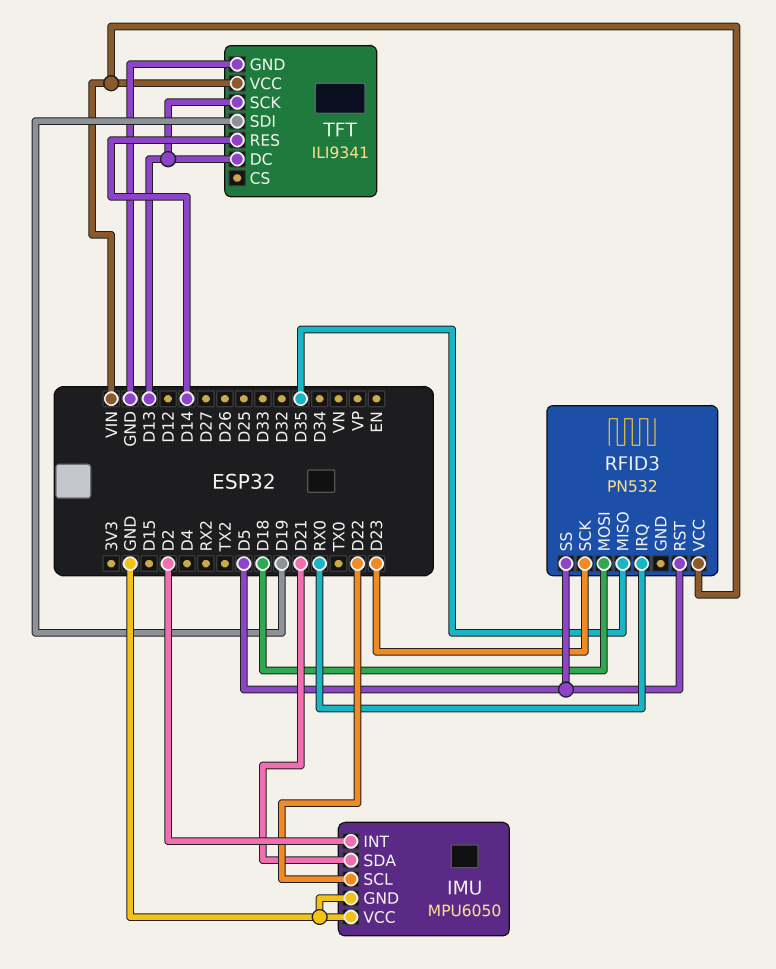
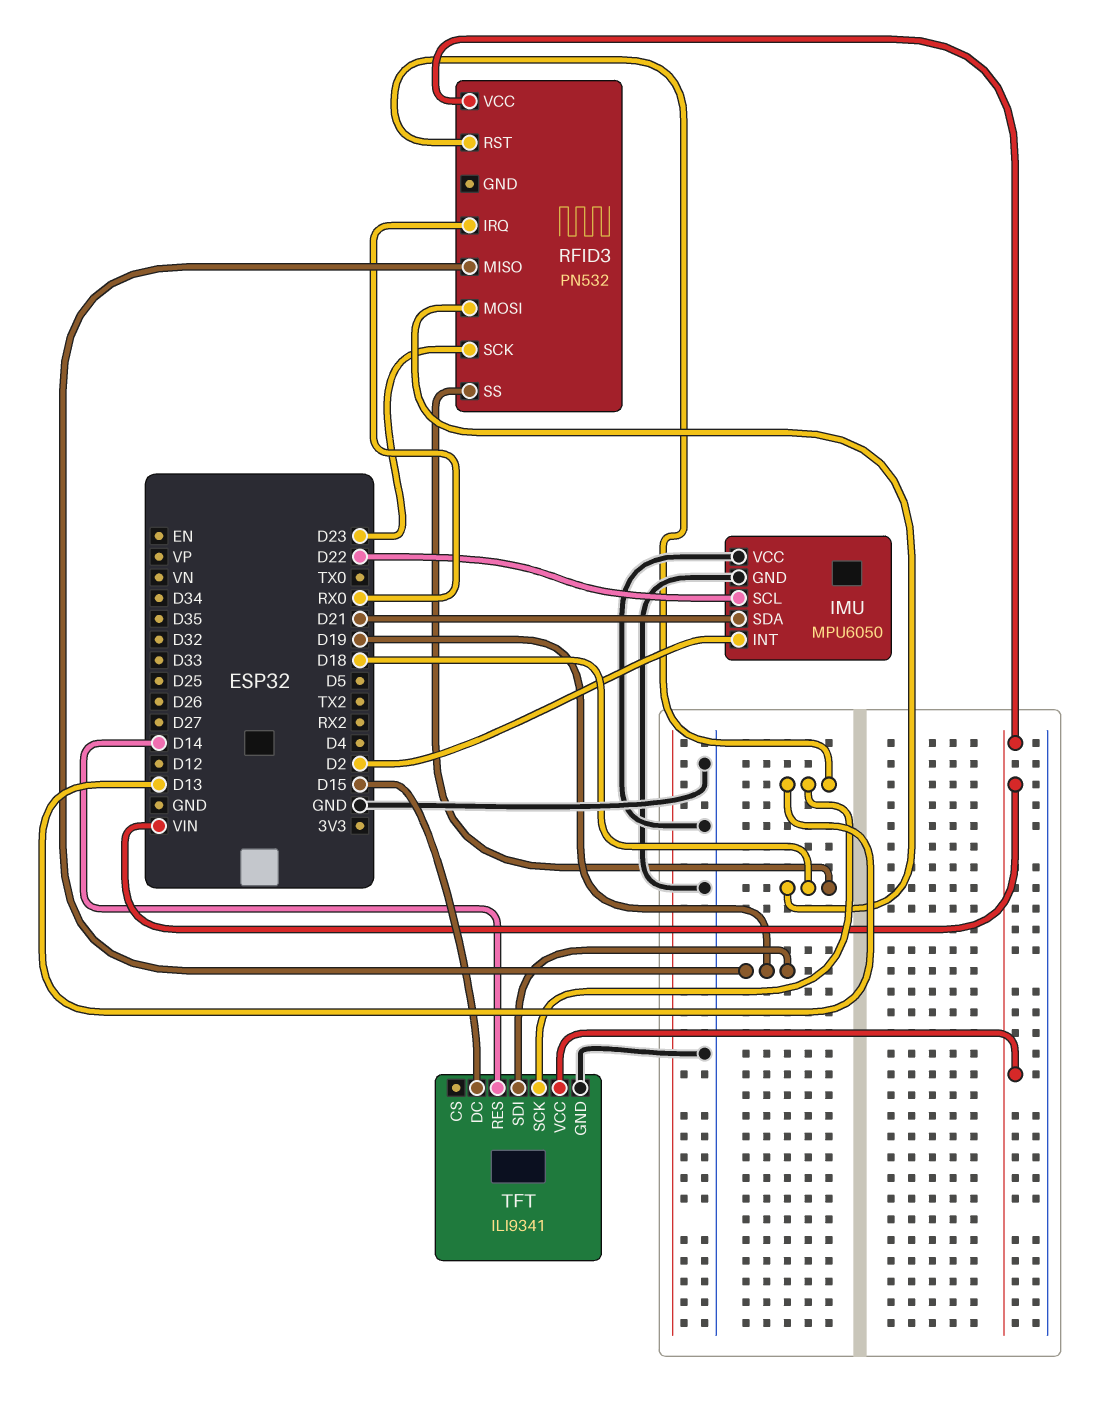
RFID3 pin MISO: D35 -> D19
RFID3 pin RST: D5 -> D13
RFID3 pin SS: D5 -> D18
TFT pin DC: D13 -> D15

